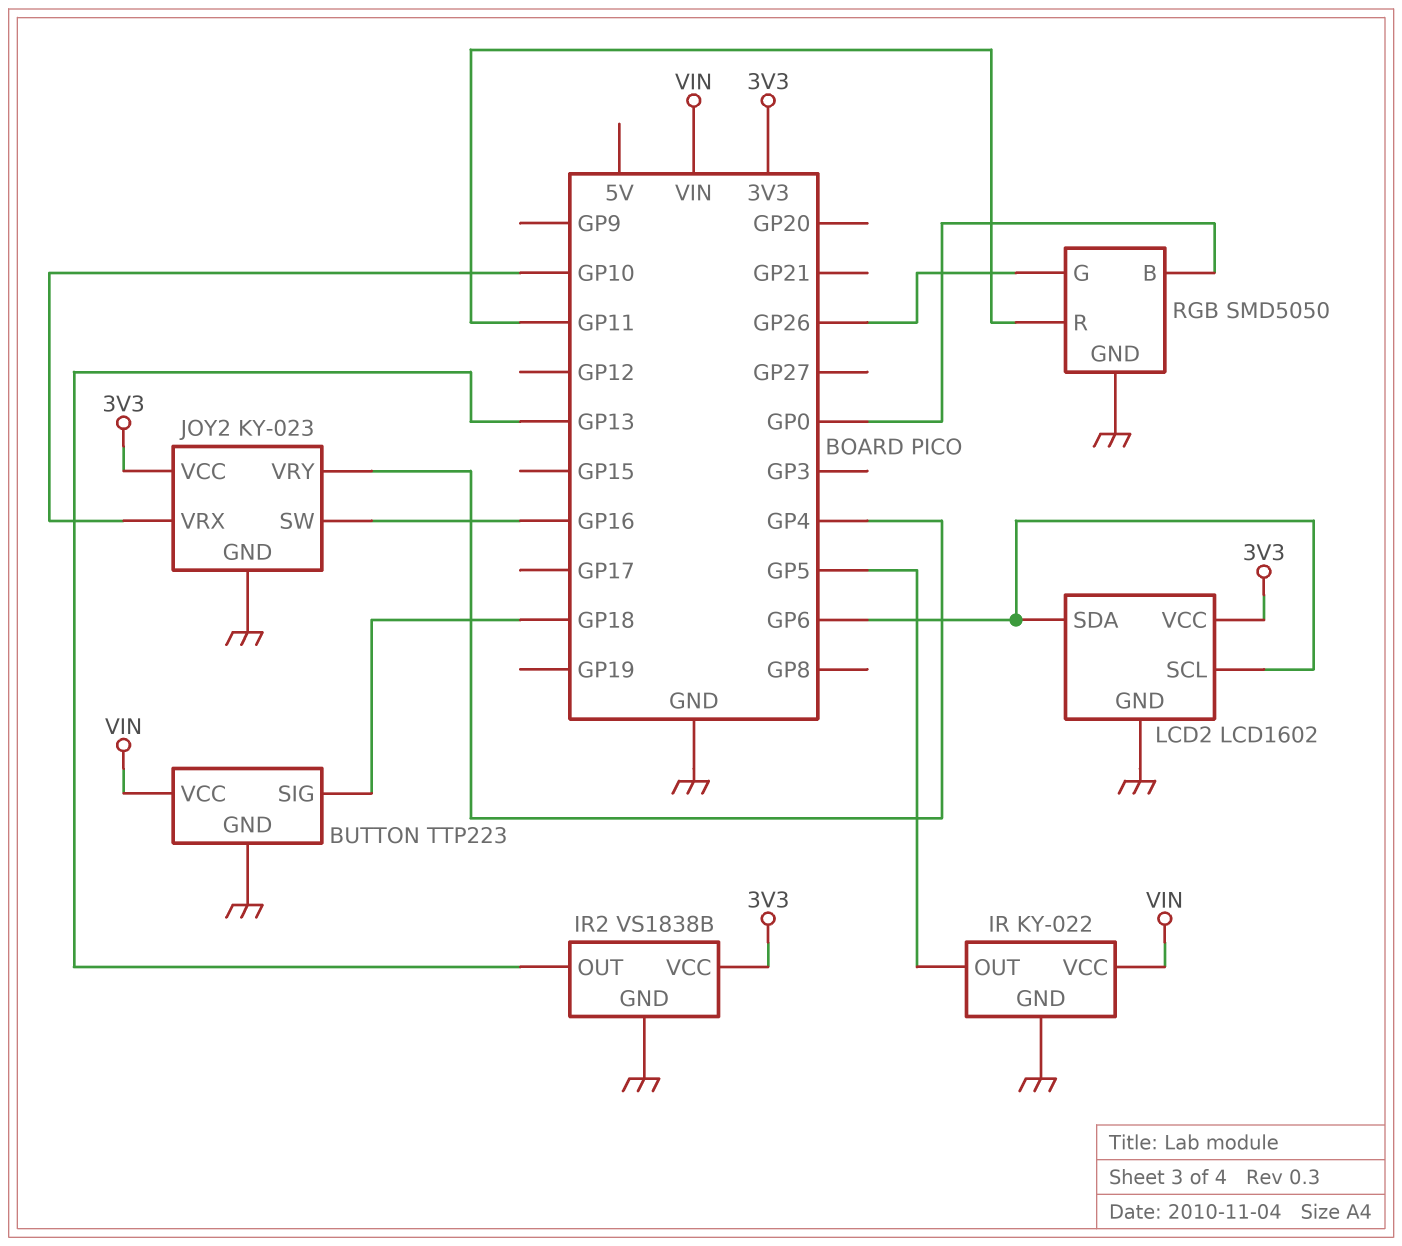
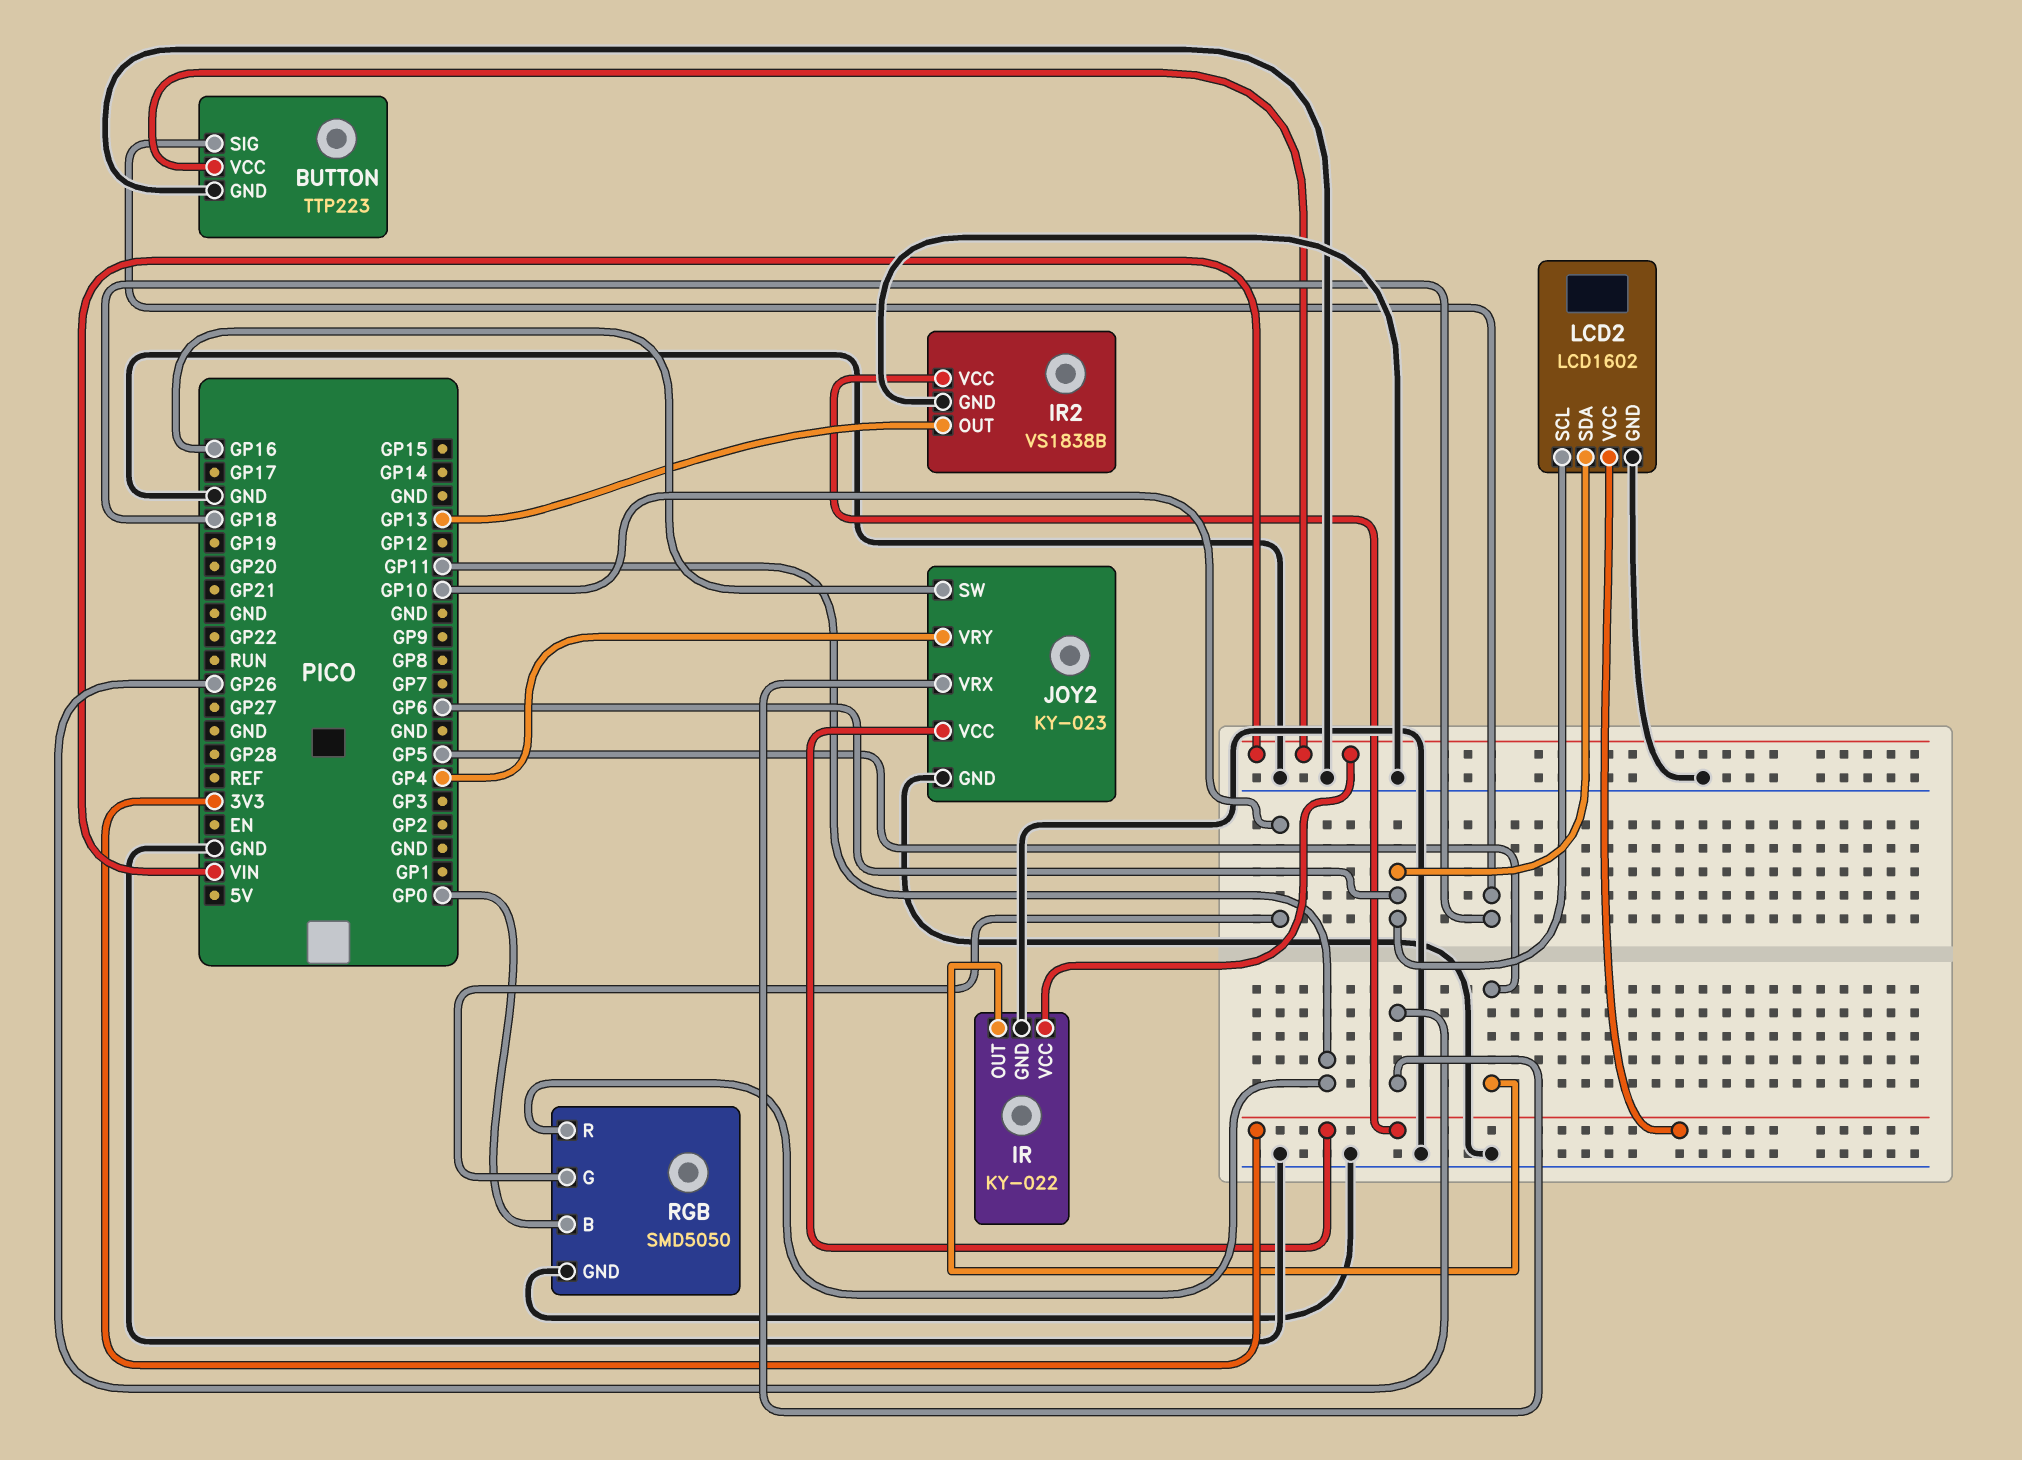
JOY2 pin VRX: GP10 -> GP26
RGB pin G: GP26 -> GP10

